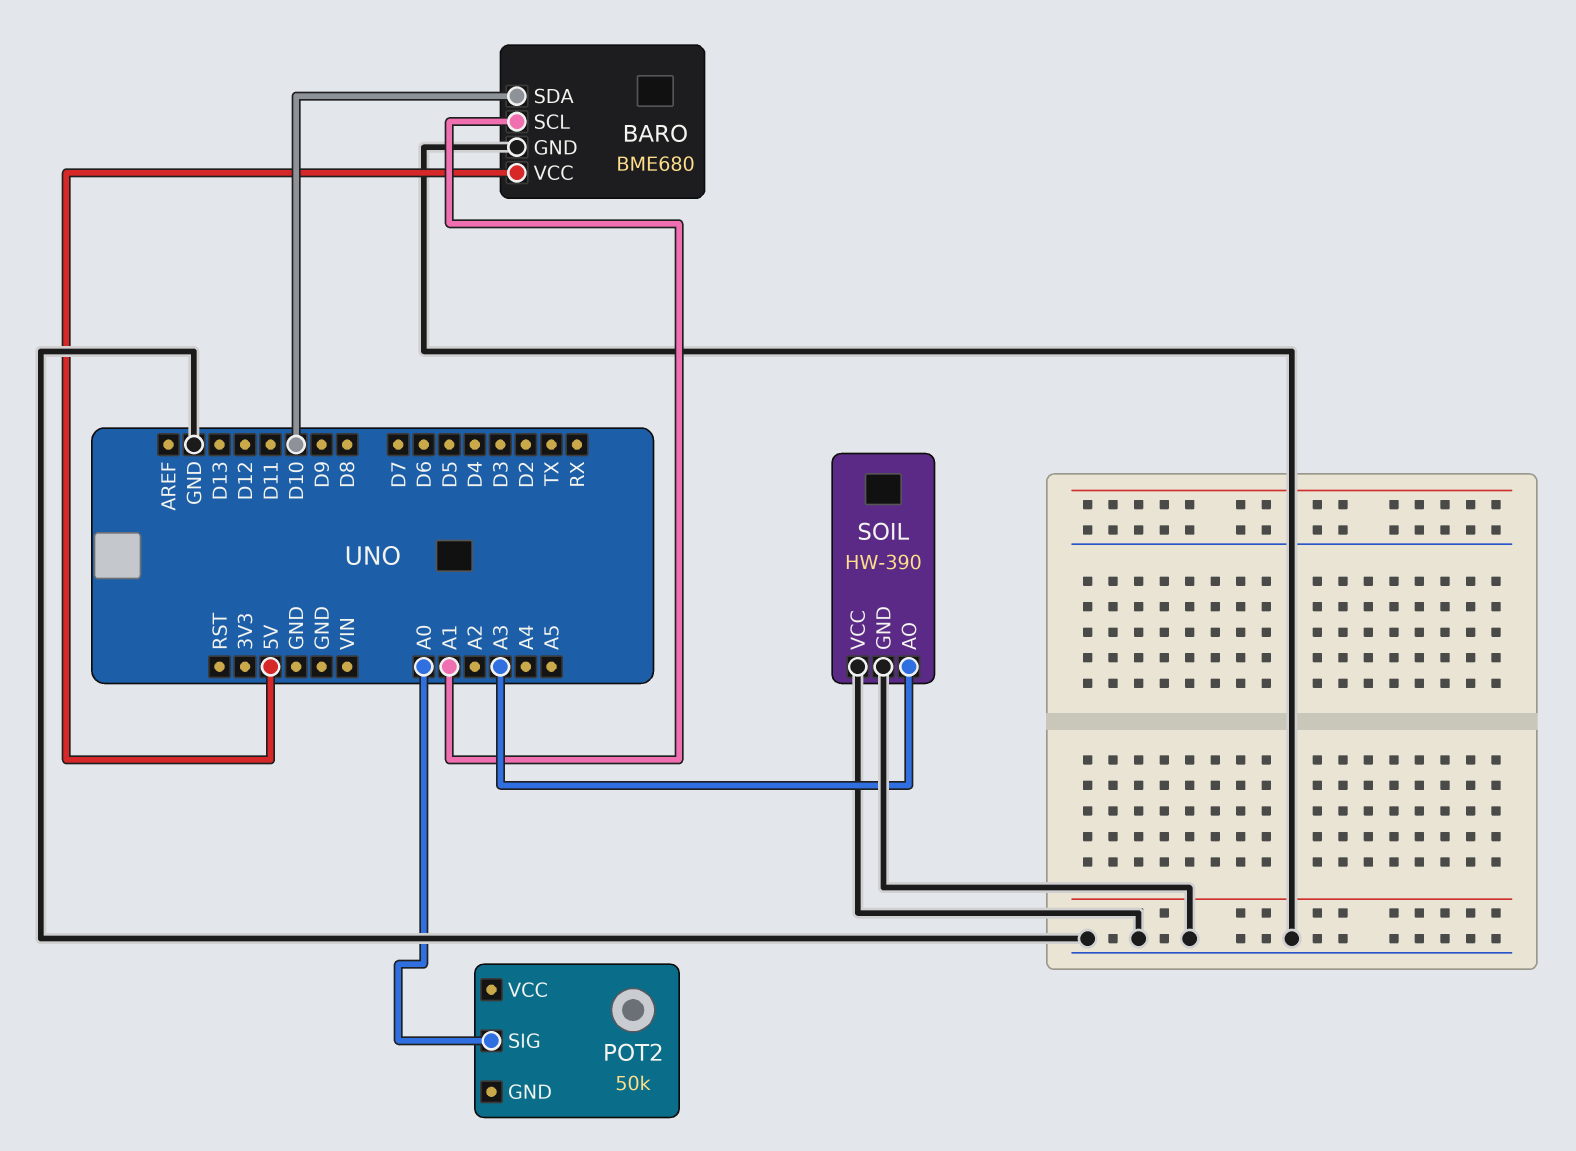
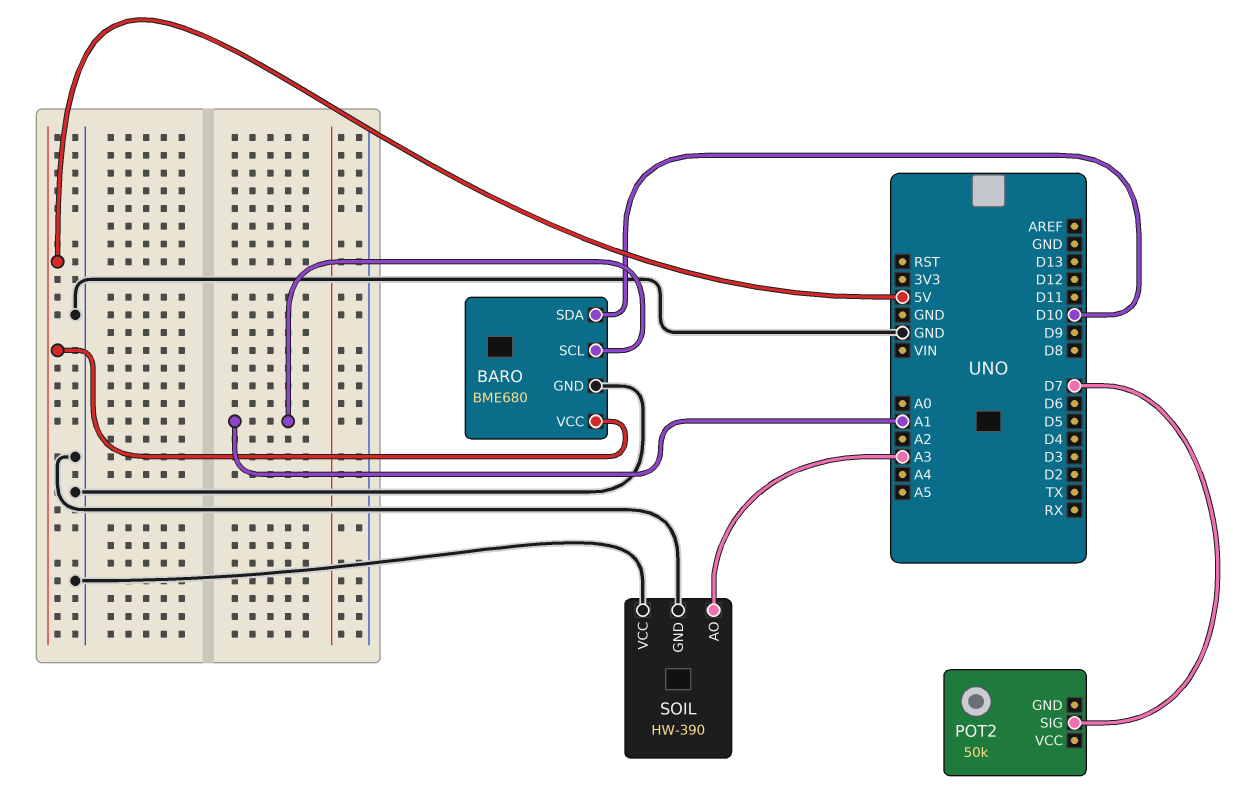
POT2 pin SIG: A0 -> D7

